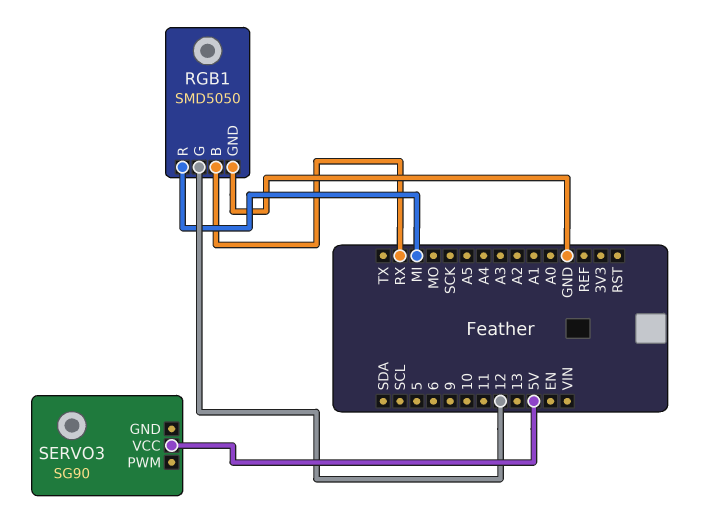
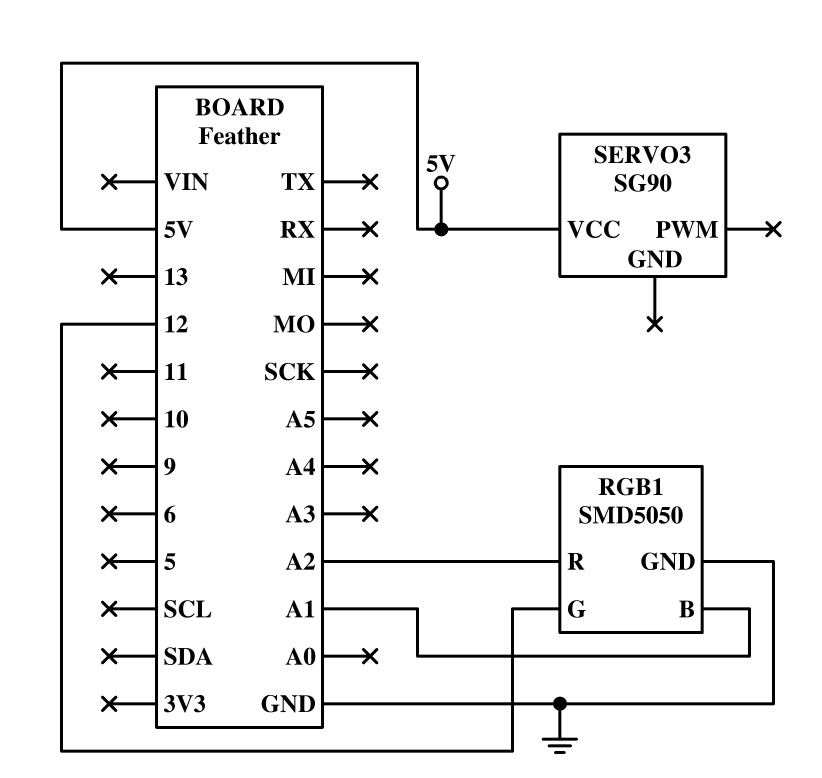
RGB1 pin B: RX -> A1
RGB1 pin R: MI -> A2

